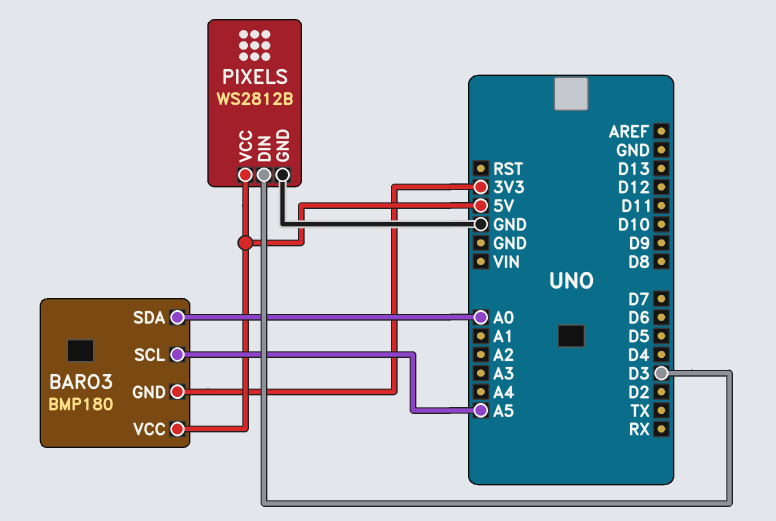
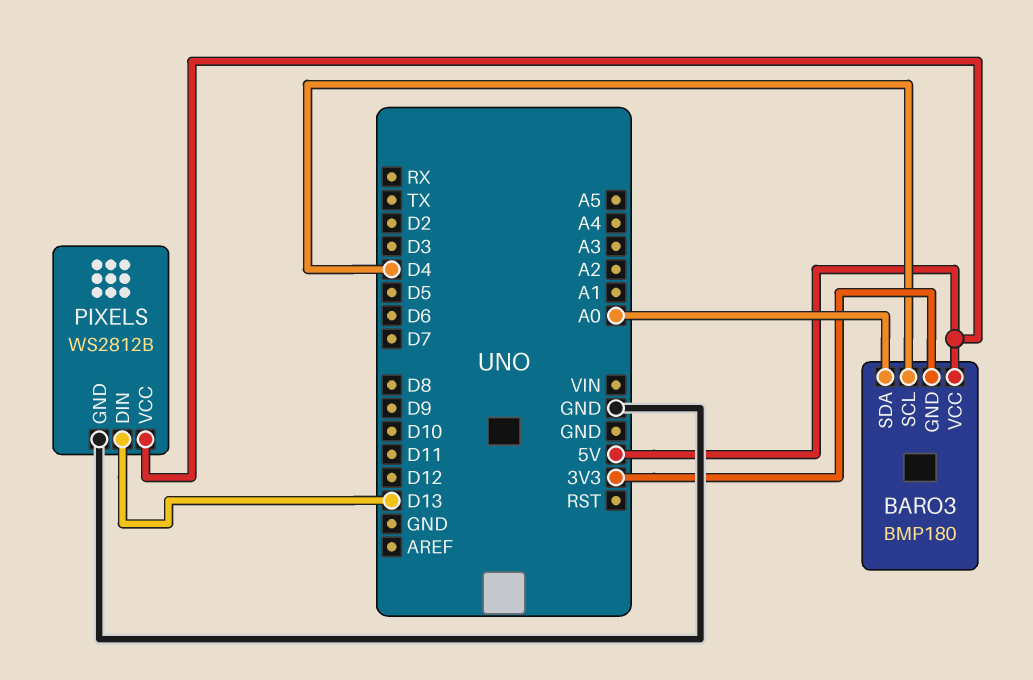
BARO3 pin SCL: A5 -> D4
PIXELS pin DIN: D3 -> D13

